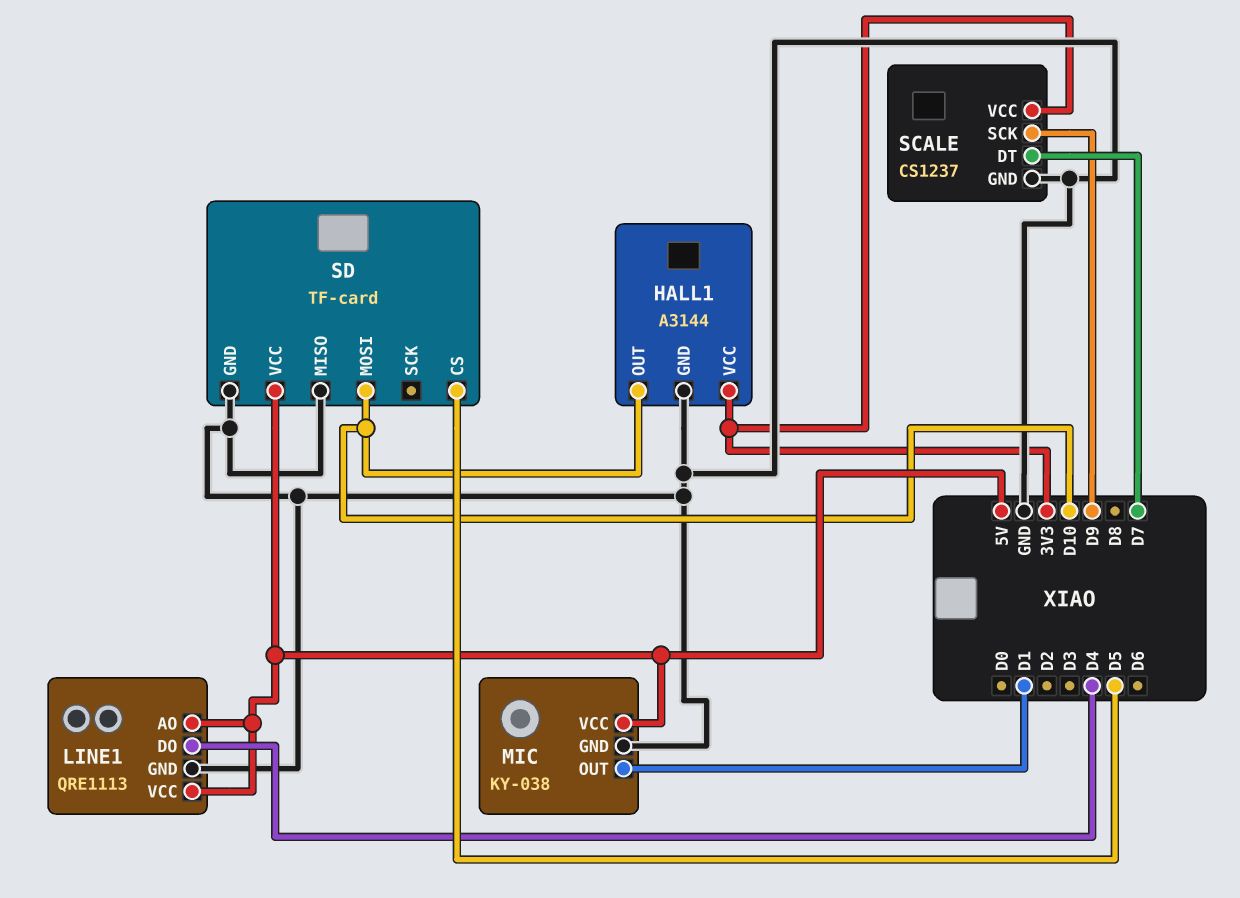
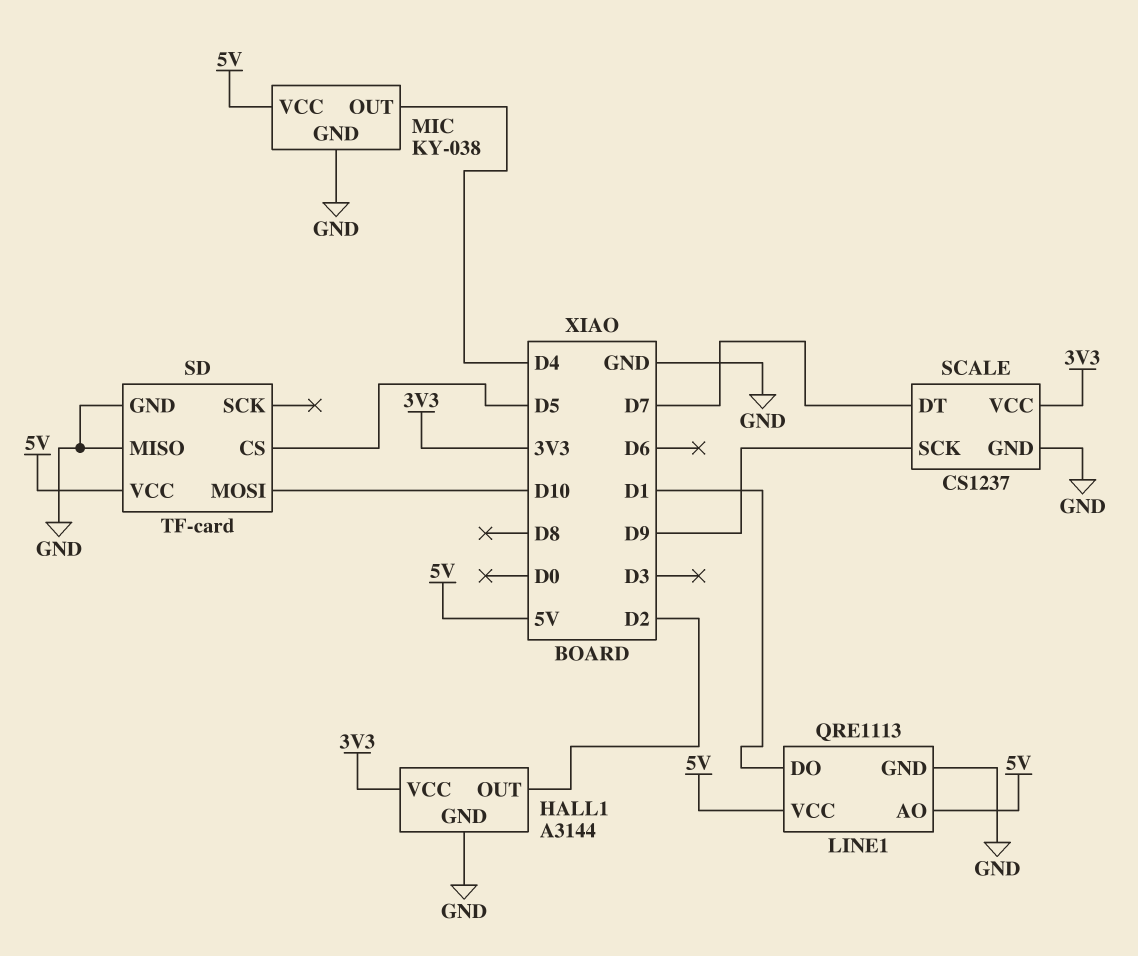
HALL1 pin OUT: D10 -> D2
LINE1 pin DO: D4 -> D1
MIC pin OUT: D1 -> D4

